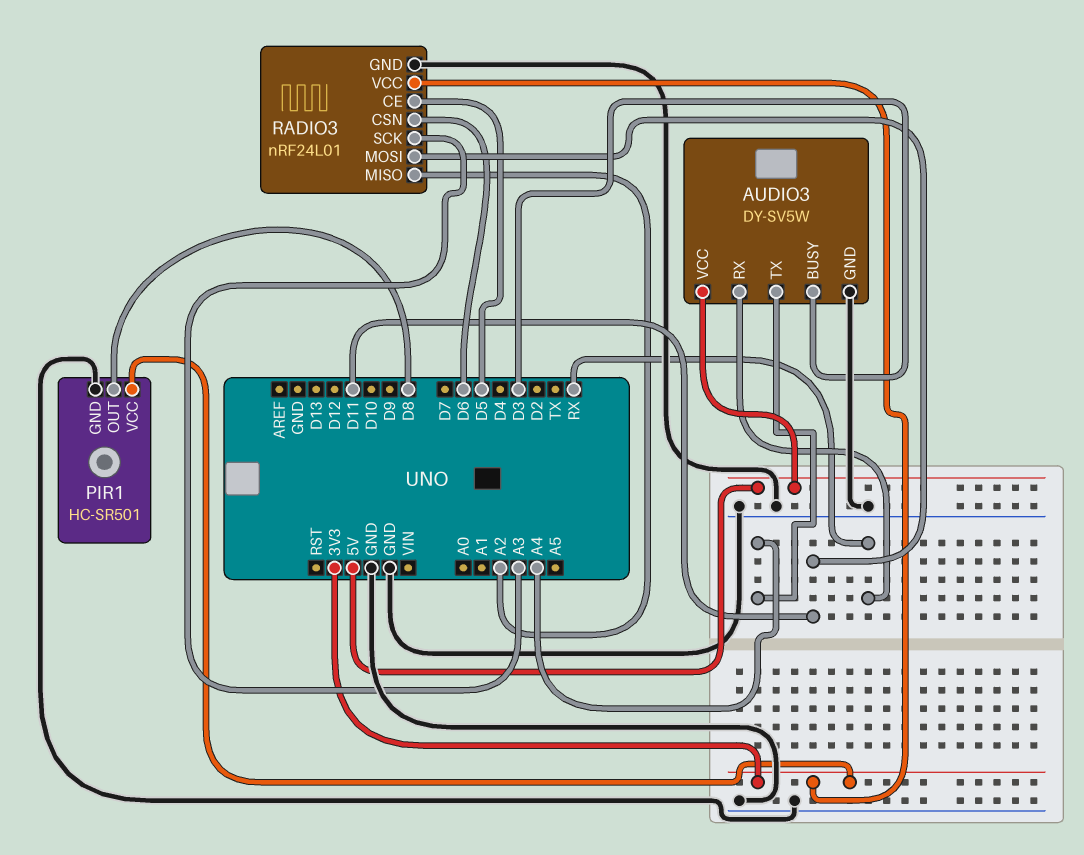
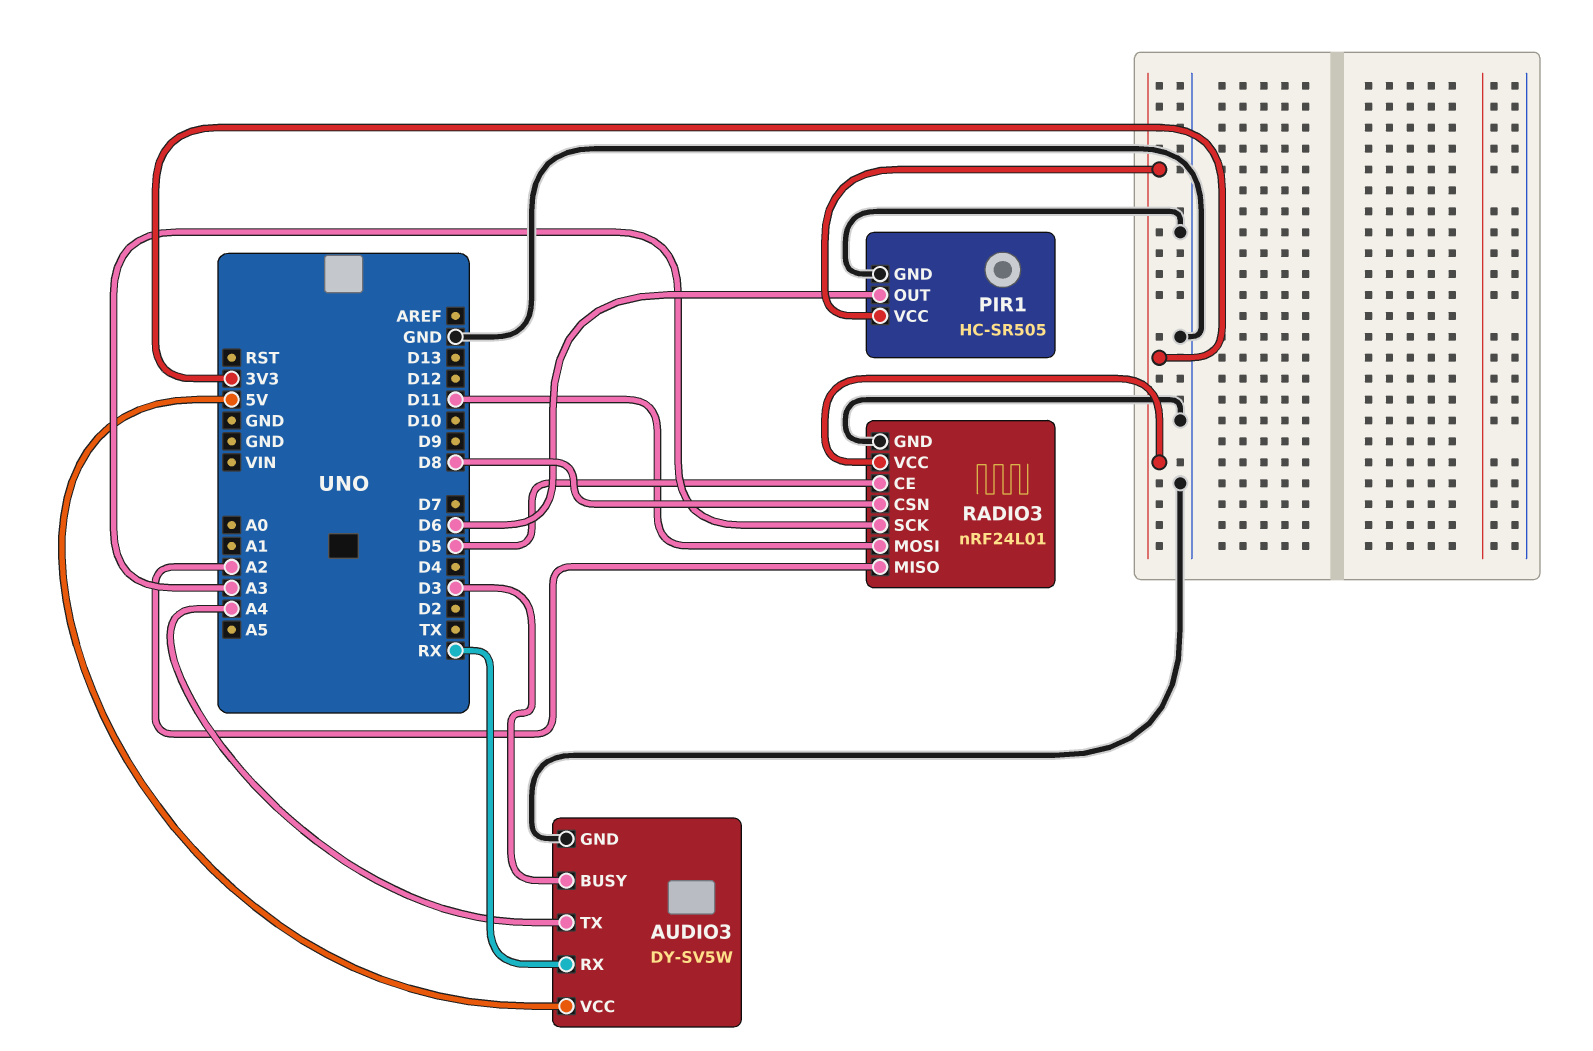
PIR1: HC-SR501 -> HC-SR505
PIR1 pin OUT: D8 -> D6
RADIO3 pin CSN: D6 -> D8

